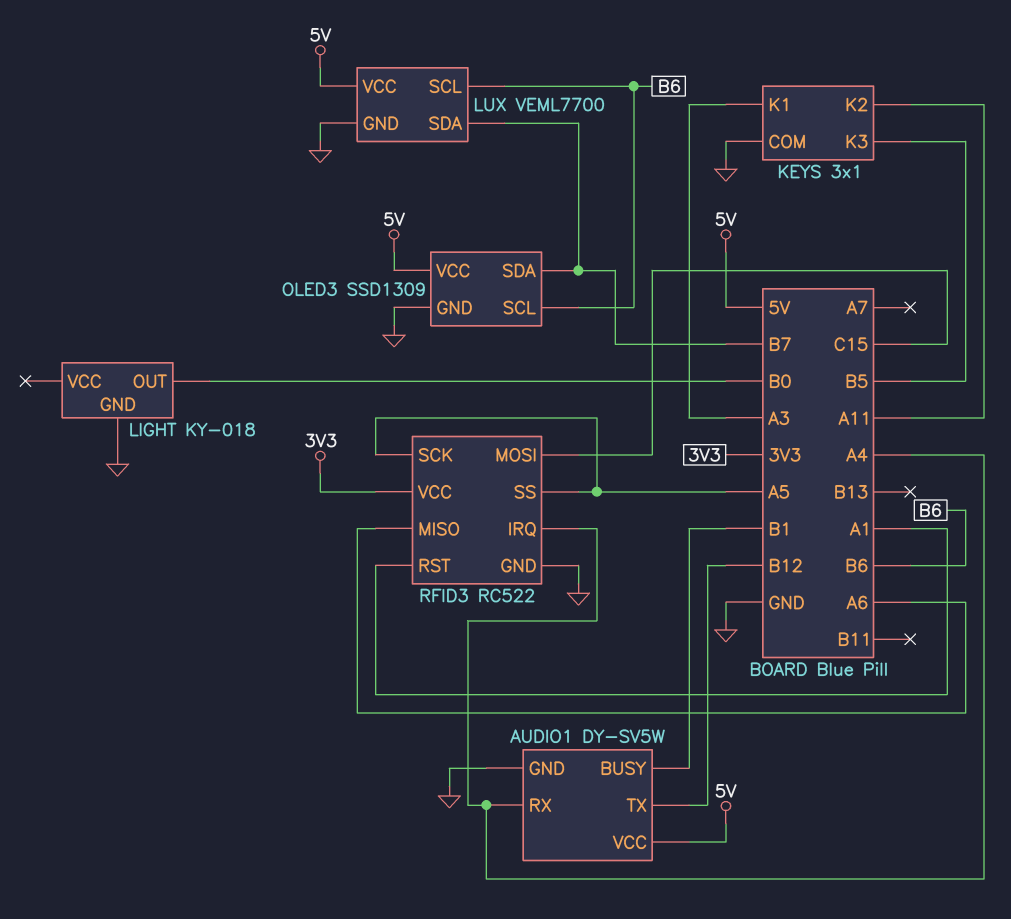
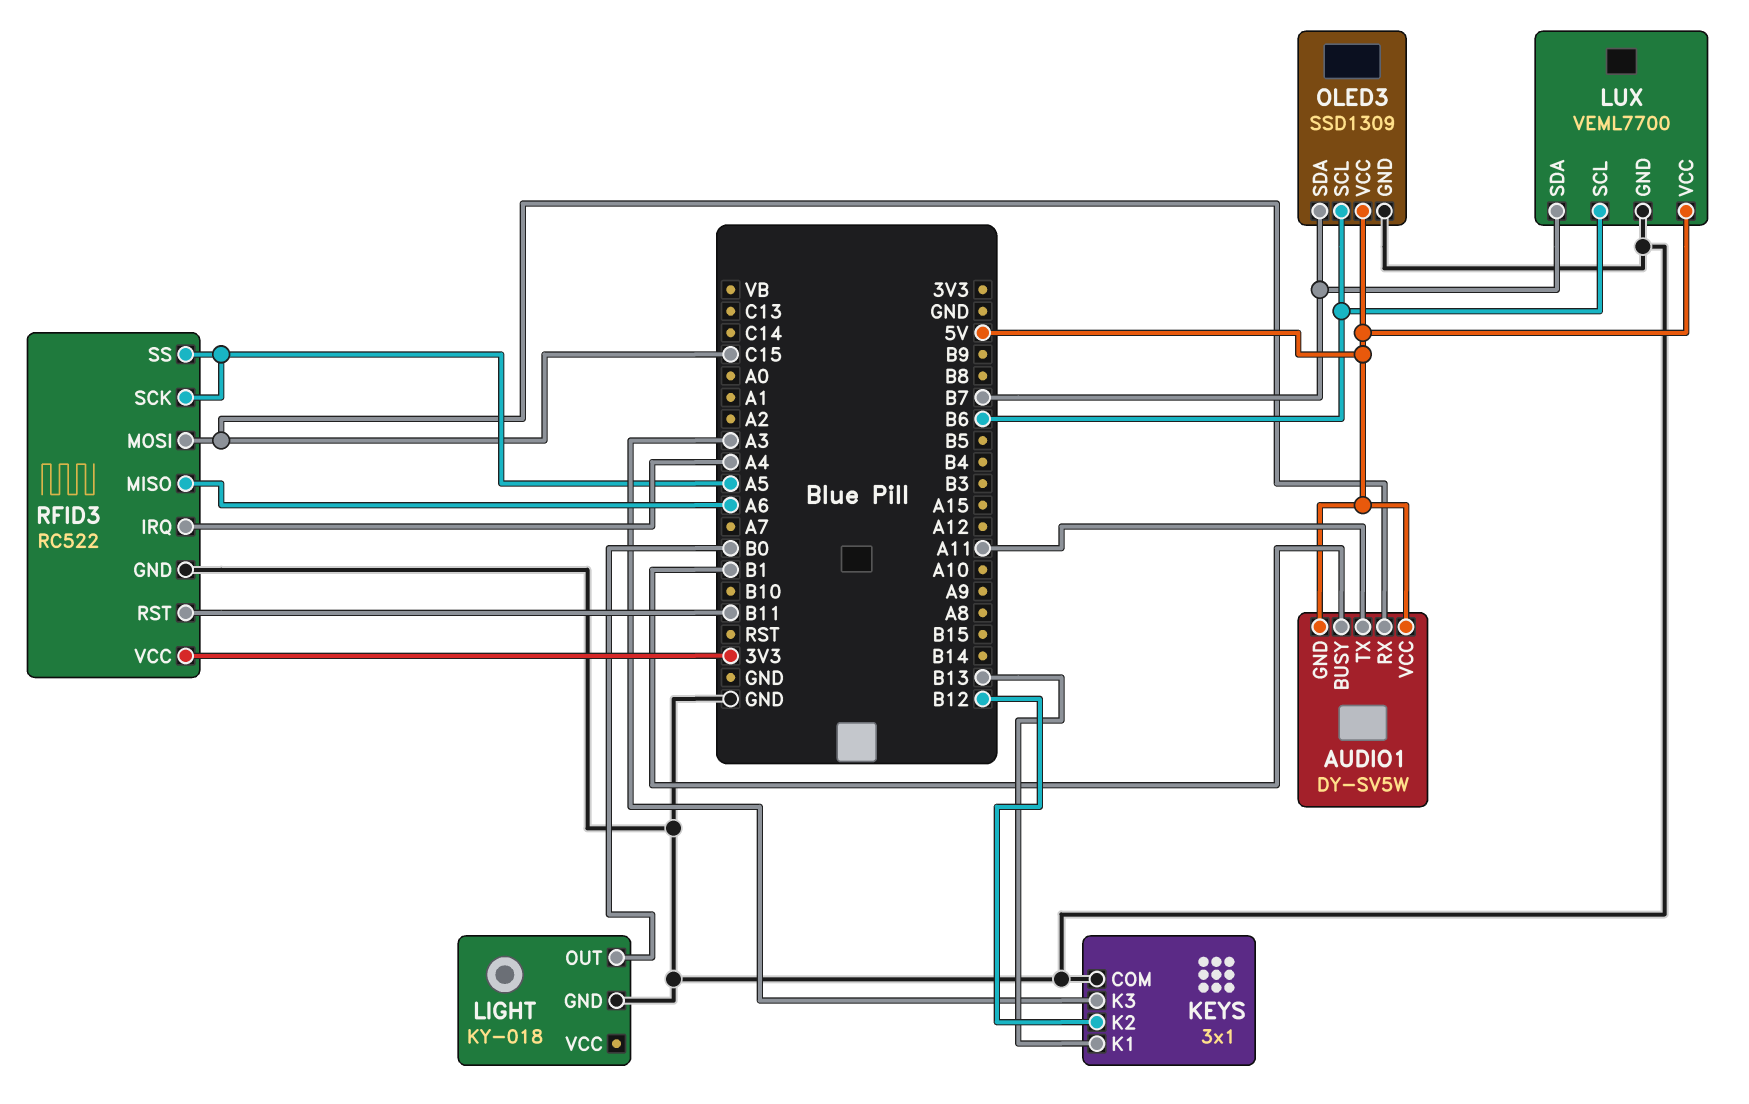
AUDIO1 pin GND: GND -> 5V
AUDIO1 pin RX: A4 -> C15
AUDIO1 pin TX: B12 -> A11
KEYS pin K1: A3 -> B13
KEYS pin K2: A11 -> B12
KEYS pin K3: B5 -> A3
RFID3 pin RST: A1 -> B11

